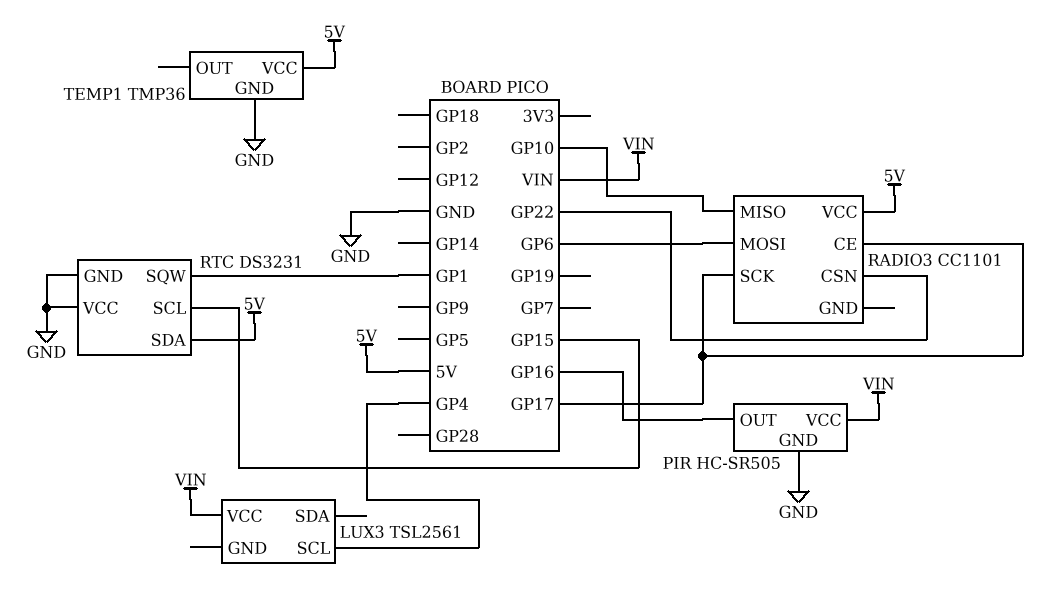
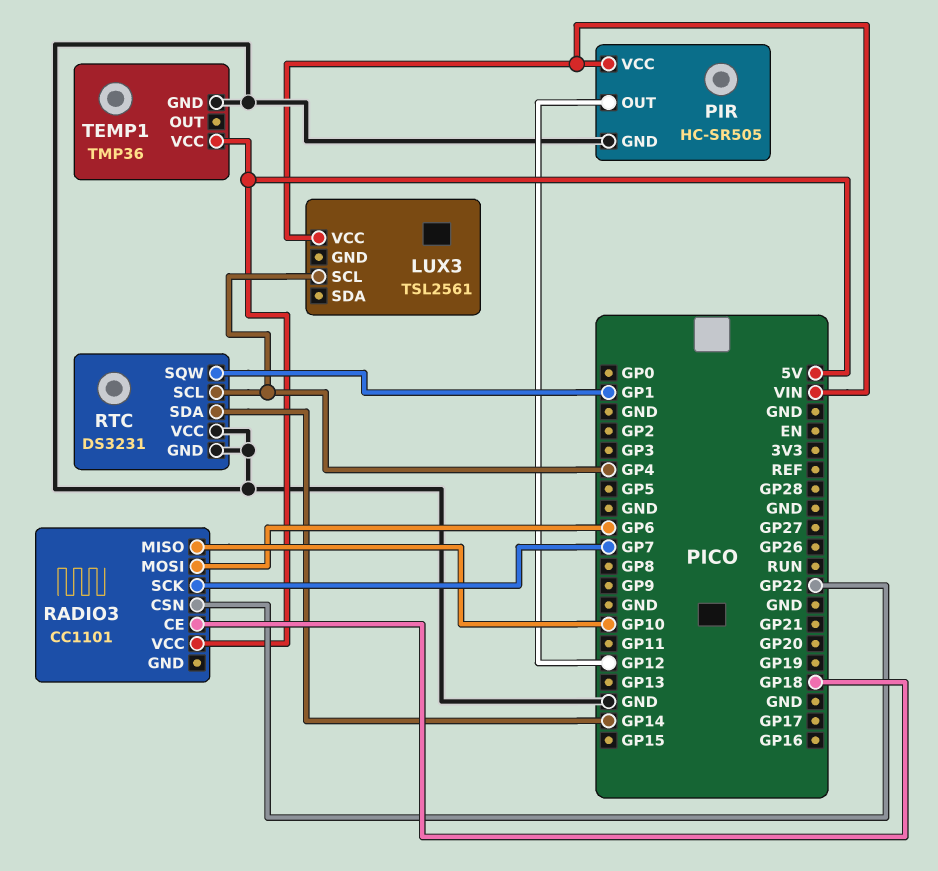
PIR pin OUT: GP16 -> GP12
RADIO3 pin CE: GP17 -> GP18
RADIO3 pin SCK: GP17 -> GP7
RTC pin SCL: GP15 -> GP4
RTC pin SDA: 5V -> GP14

